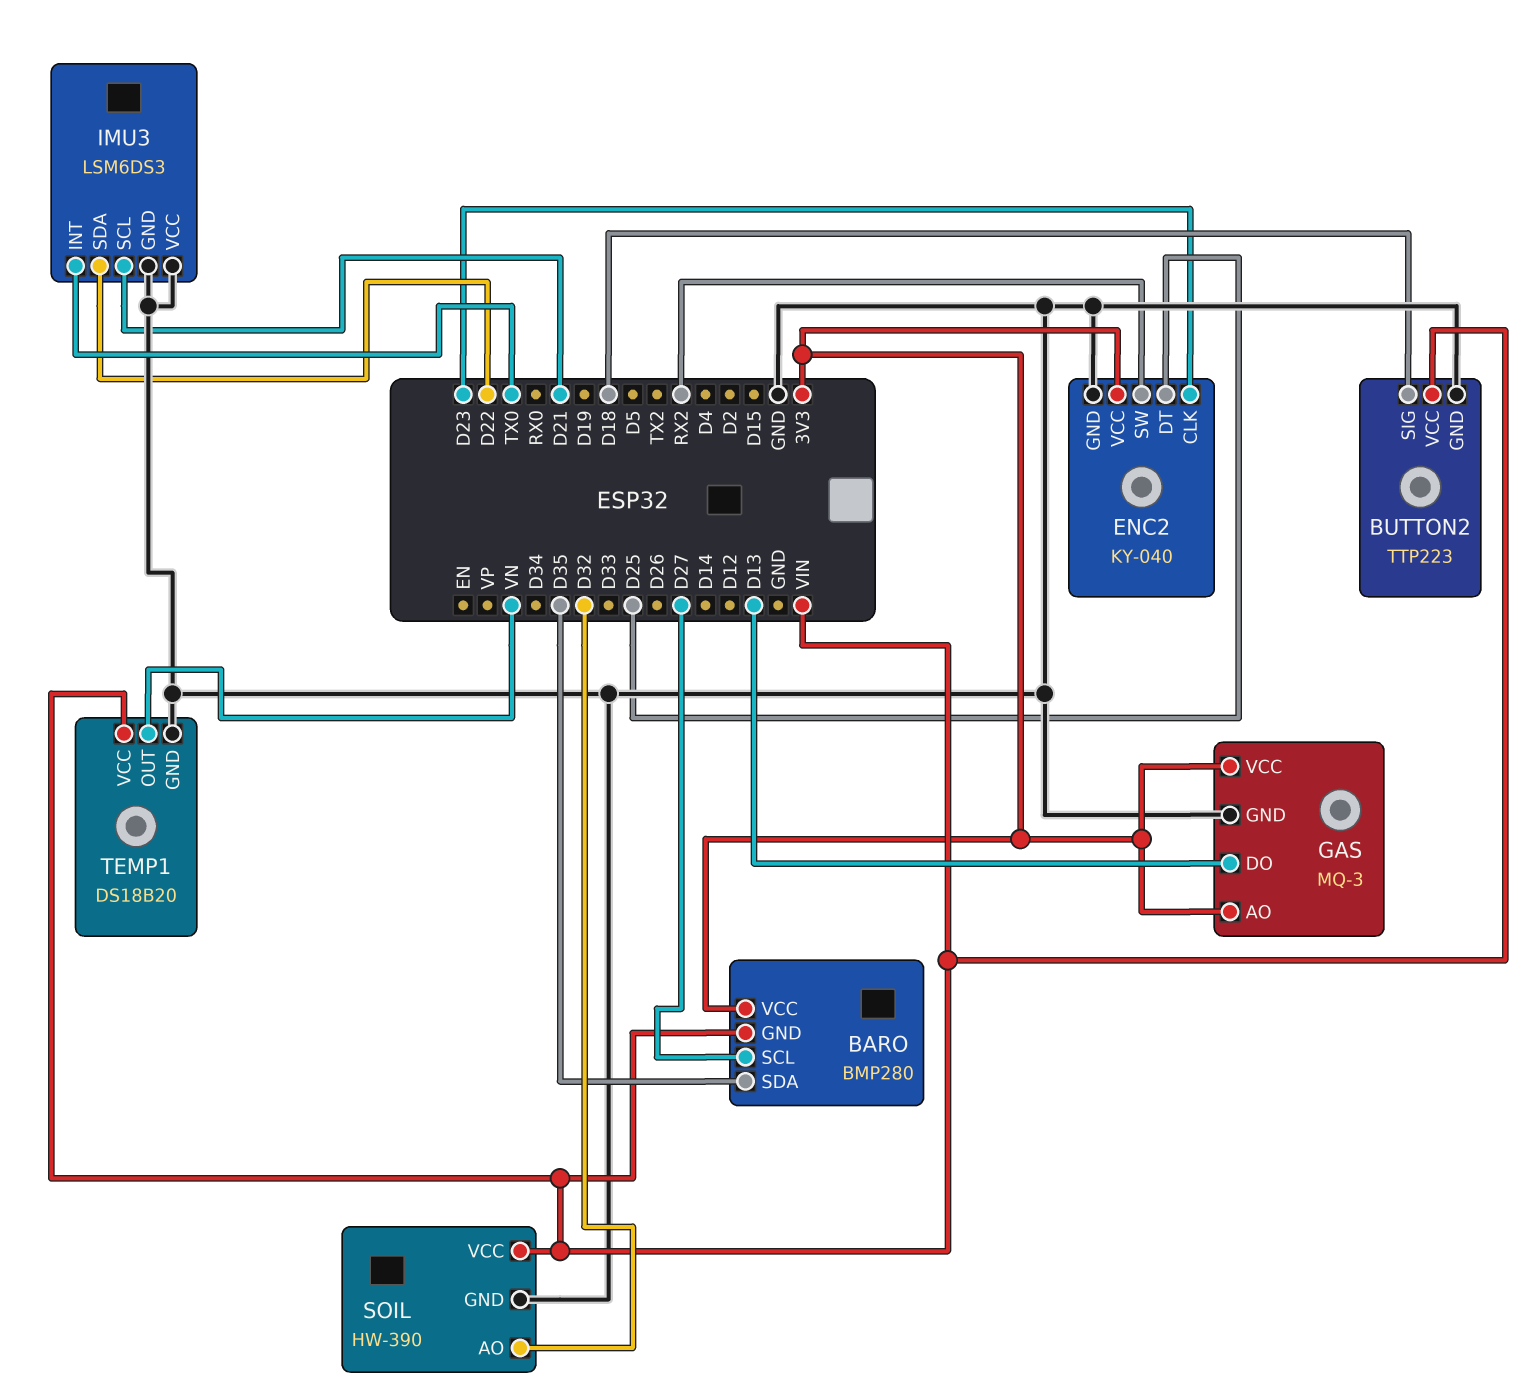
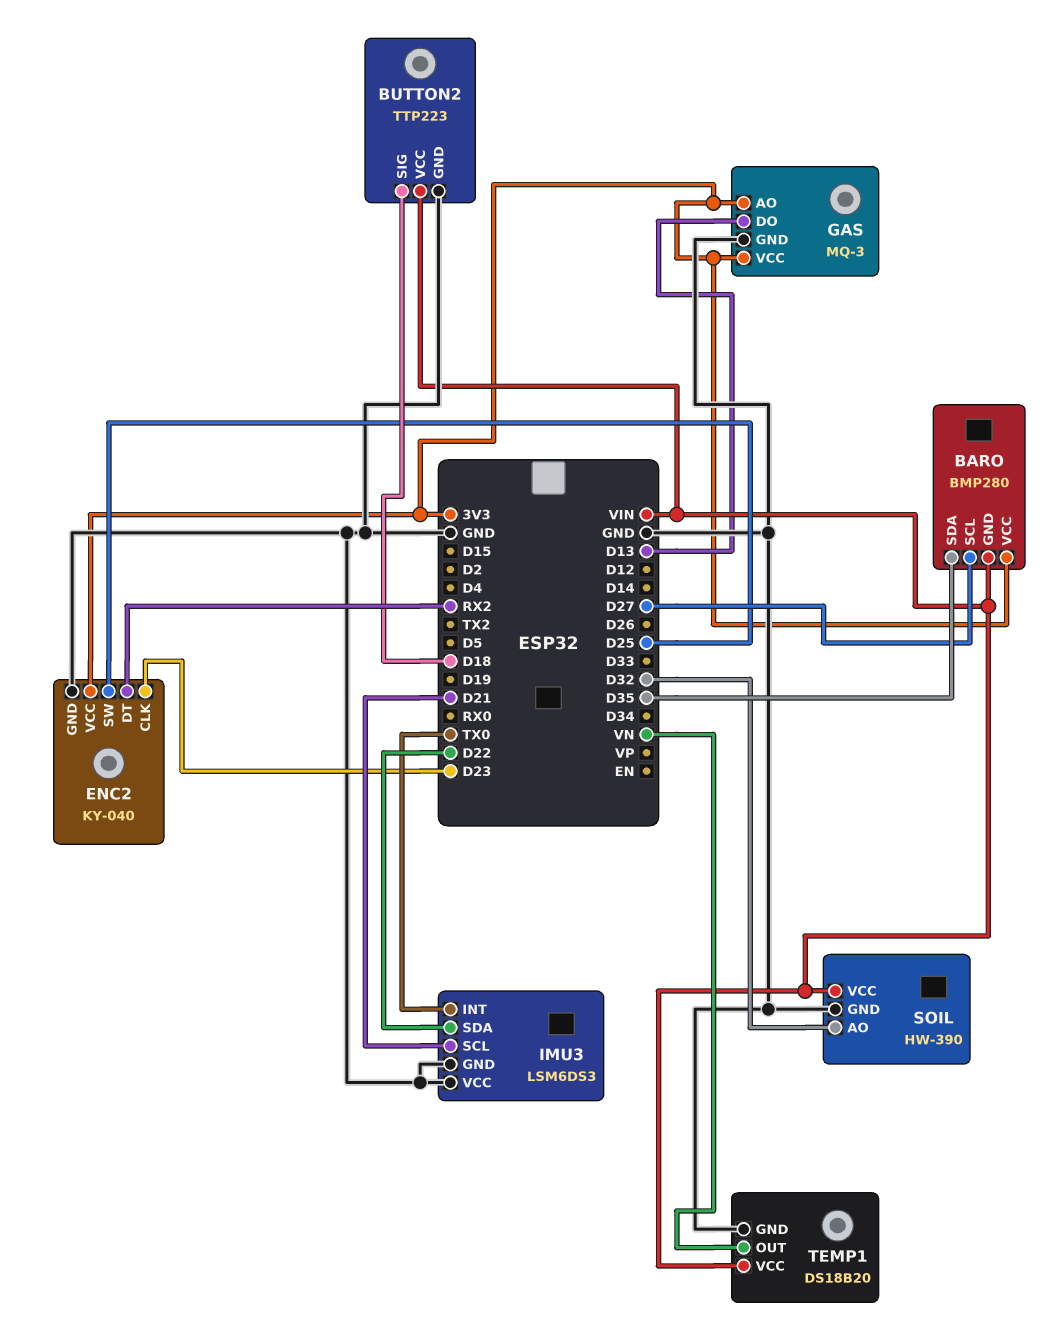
ENC2 pin DT: D25 -> RX2
ENC2 pin SW: RX2 -> D25

